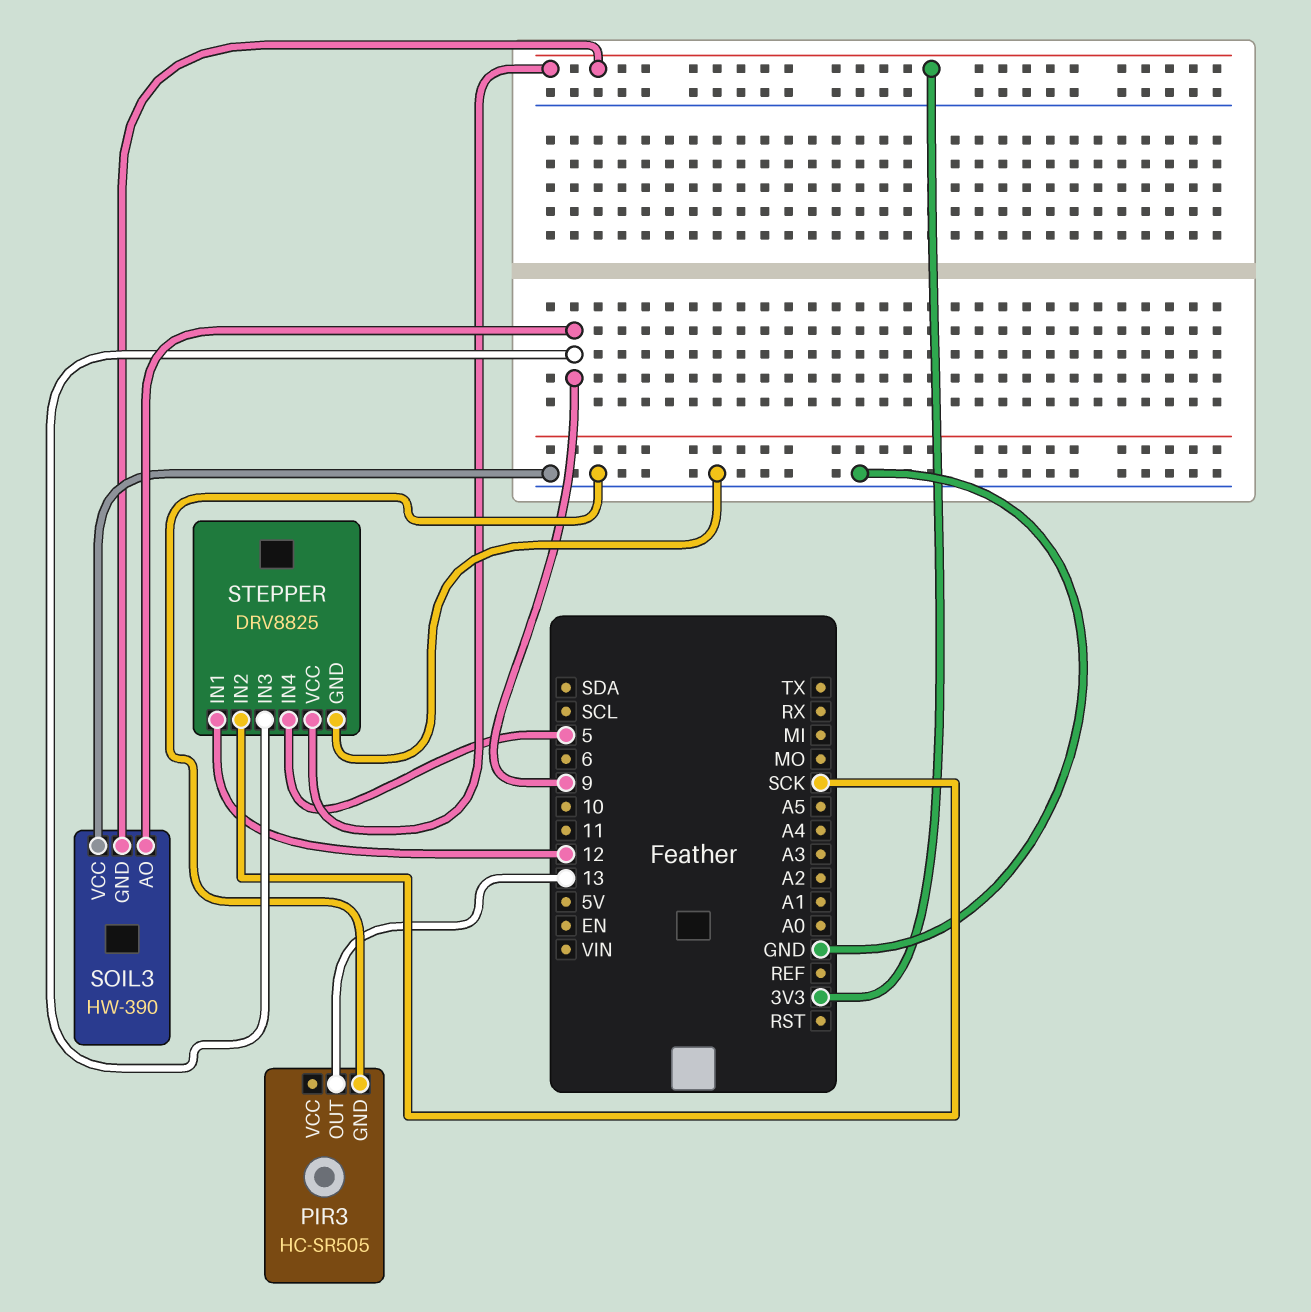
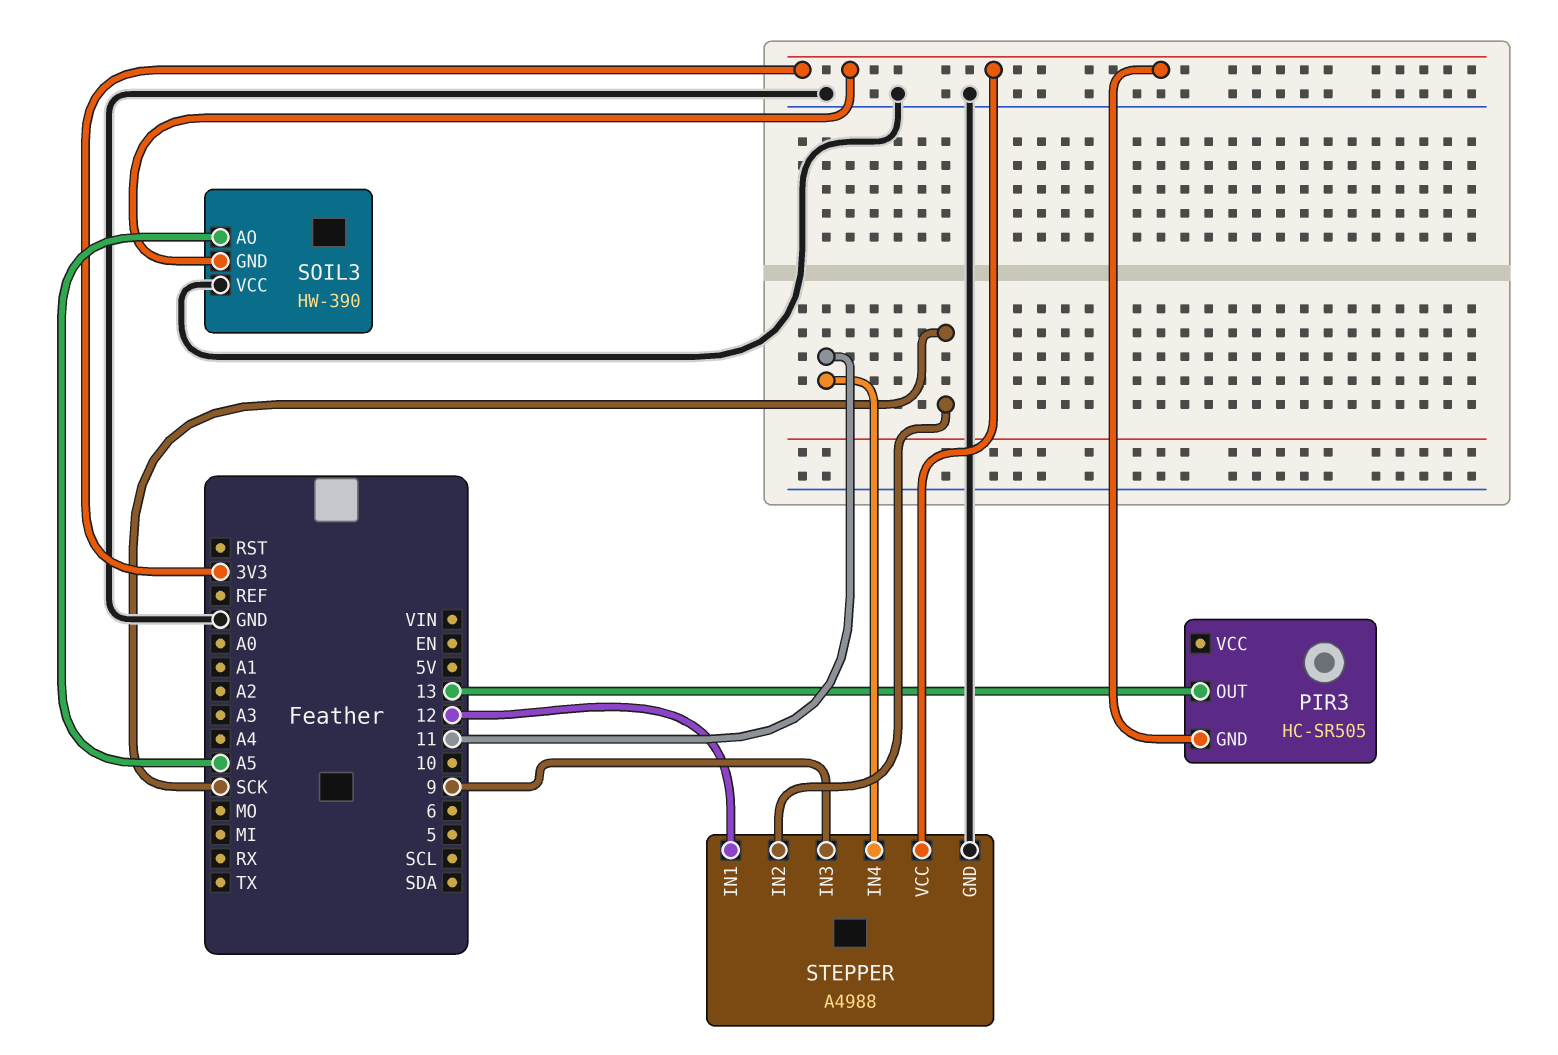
PIR3 pin GND: GND -> 3V3
SOIL3 pin AO: 9 -> A5
STEPPER: DRV8825 -> A4988
STEPPER pin IN4: 5 -> 11

